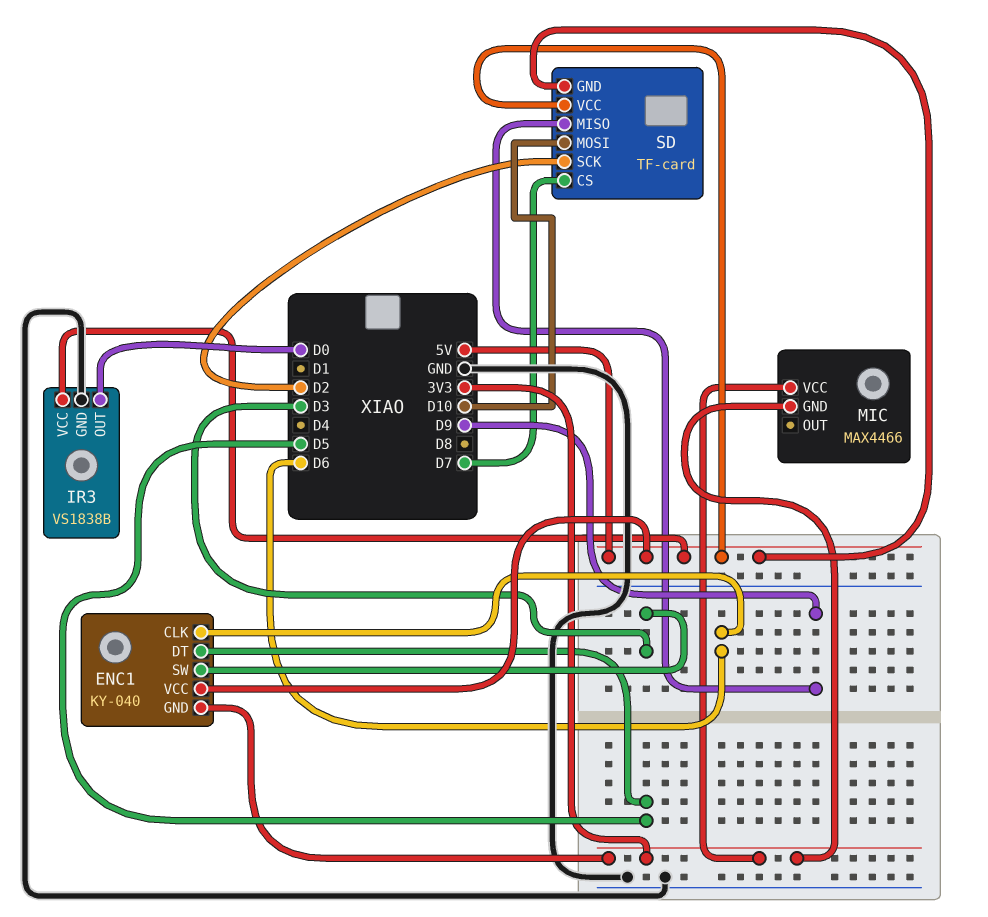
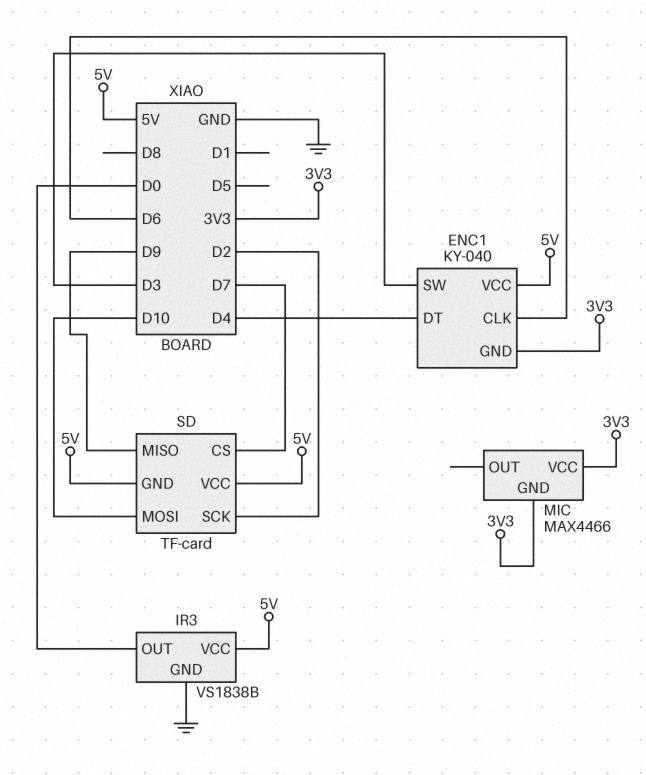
ENC1 pin DT: D5 -> D4

